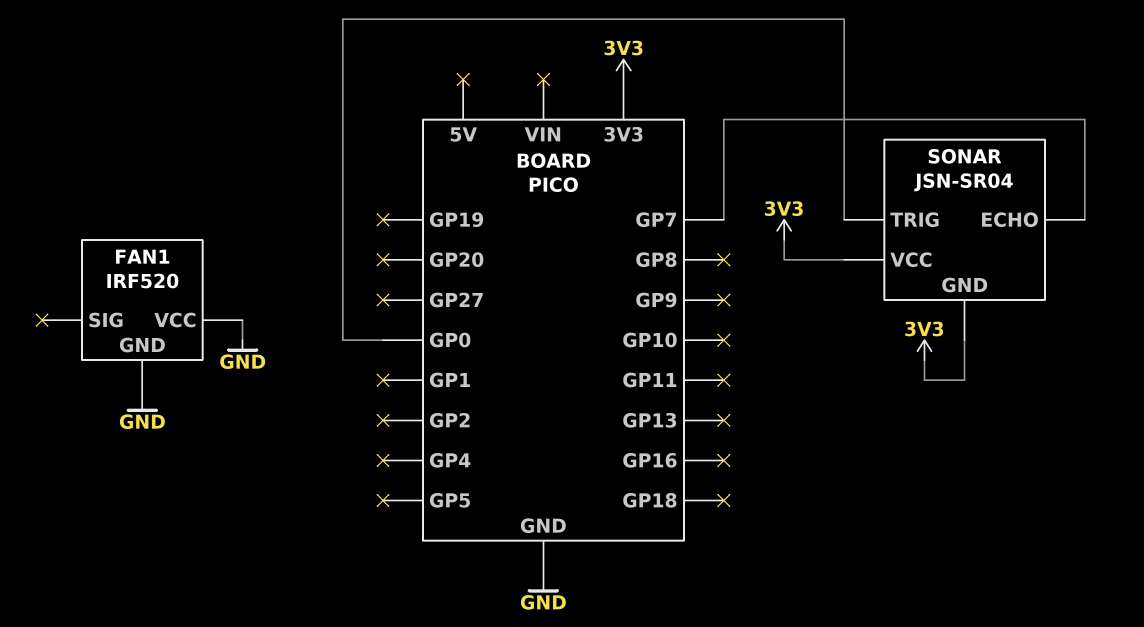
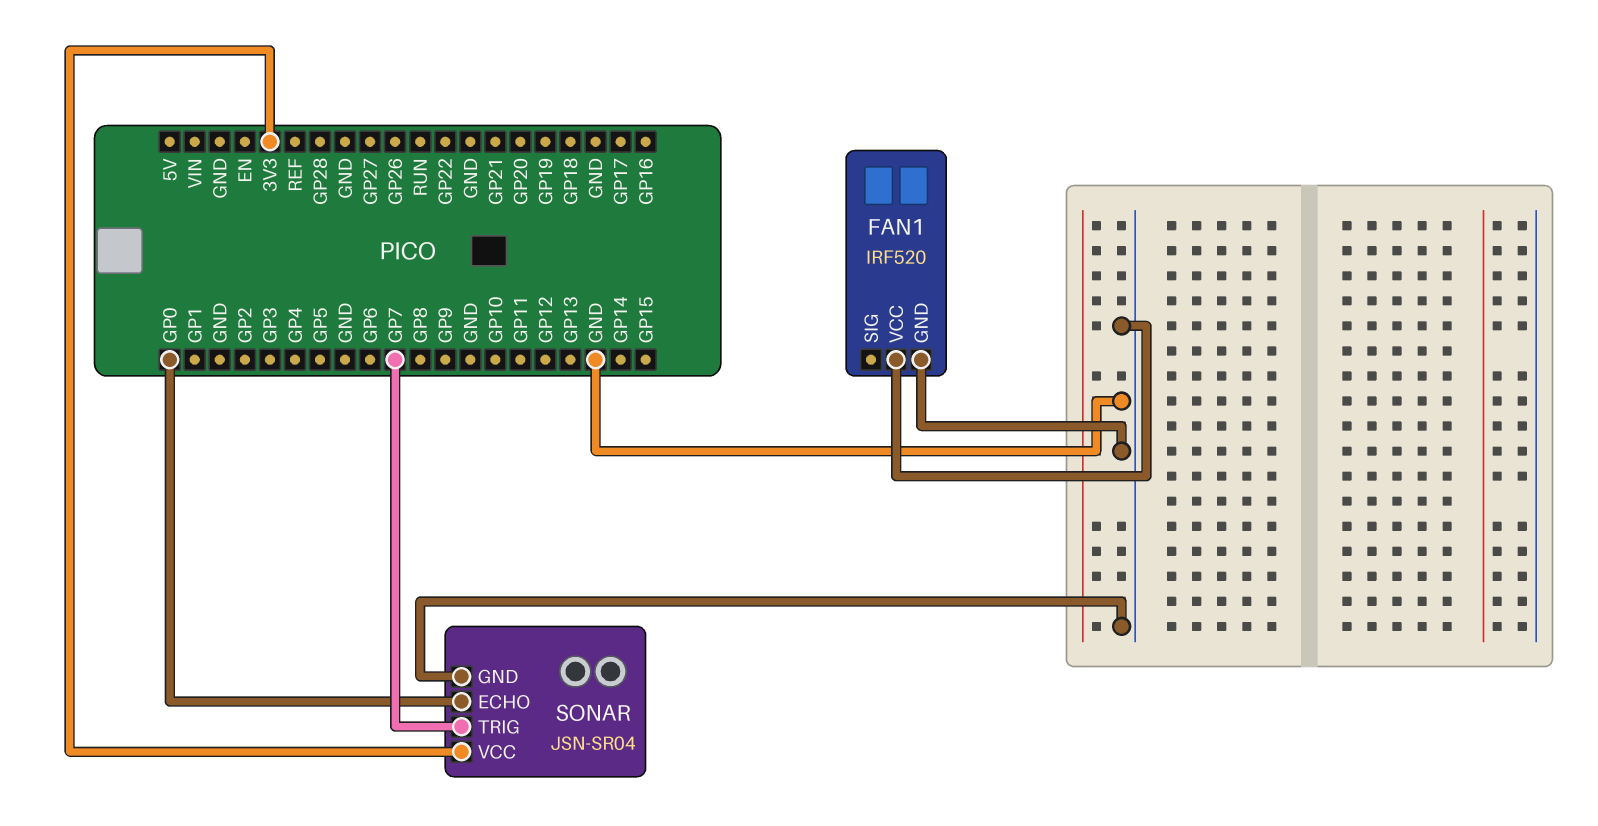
SONAR pin ECHO: GP7 -> GP0
SONAR pin GND: 3V3 -> GND
SONAR pin TRIG: GP0 -> GP7

